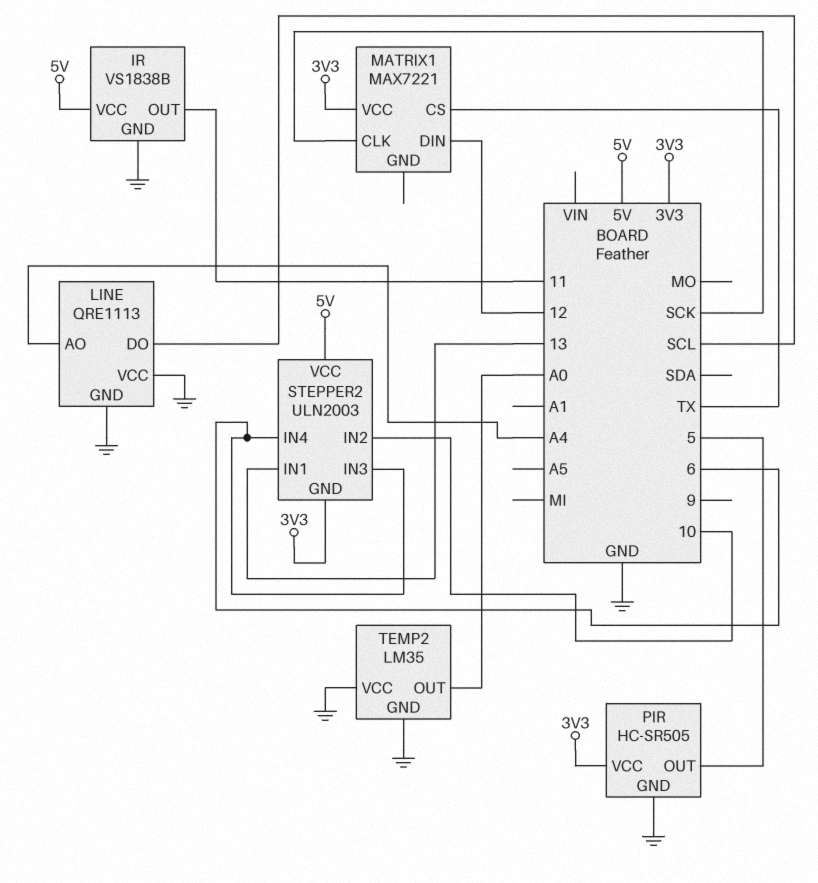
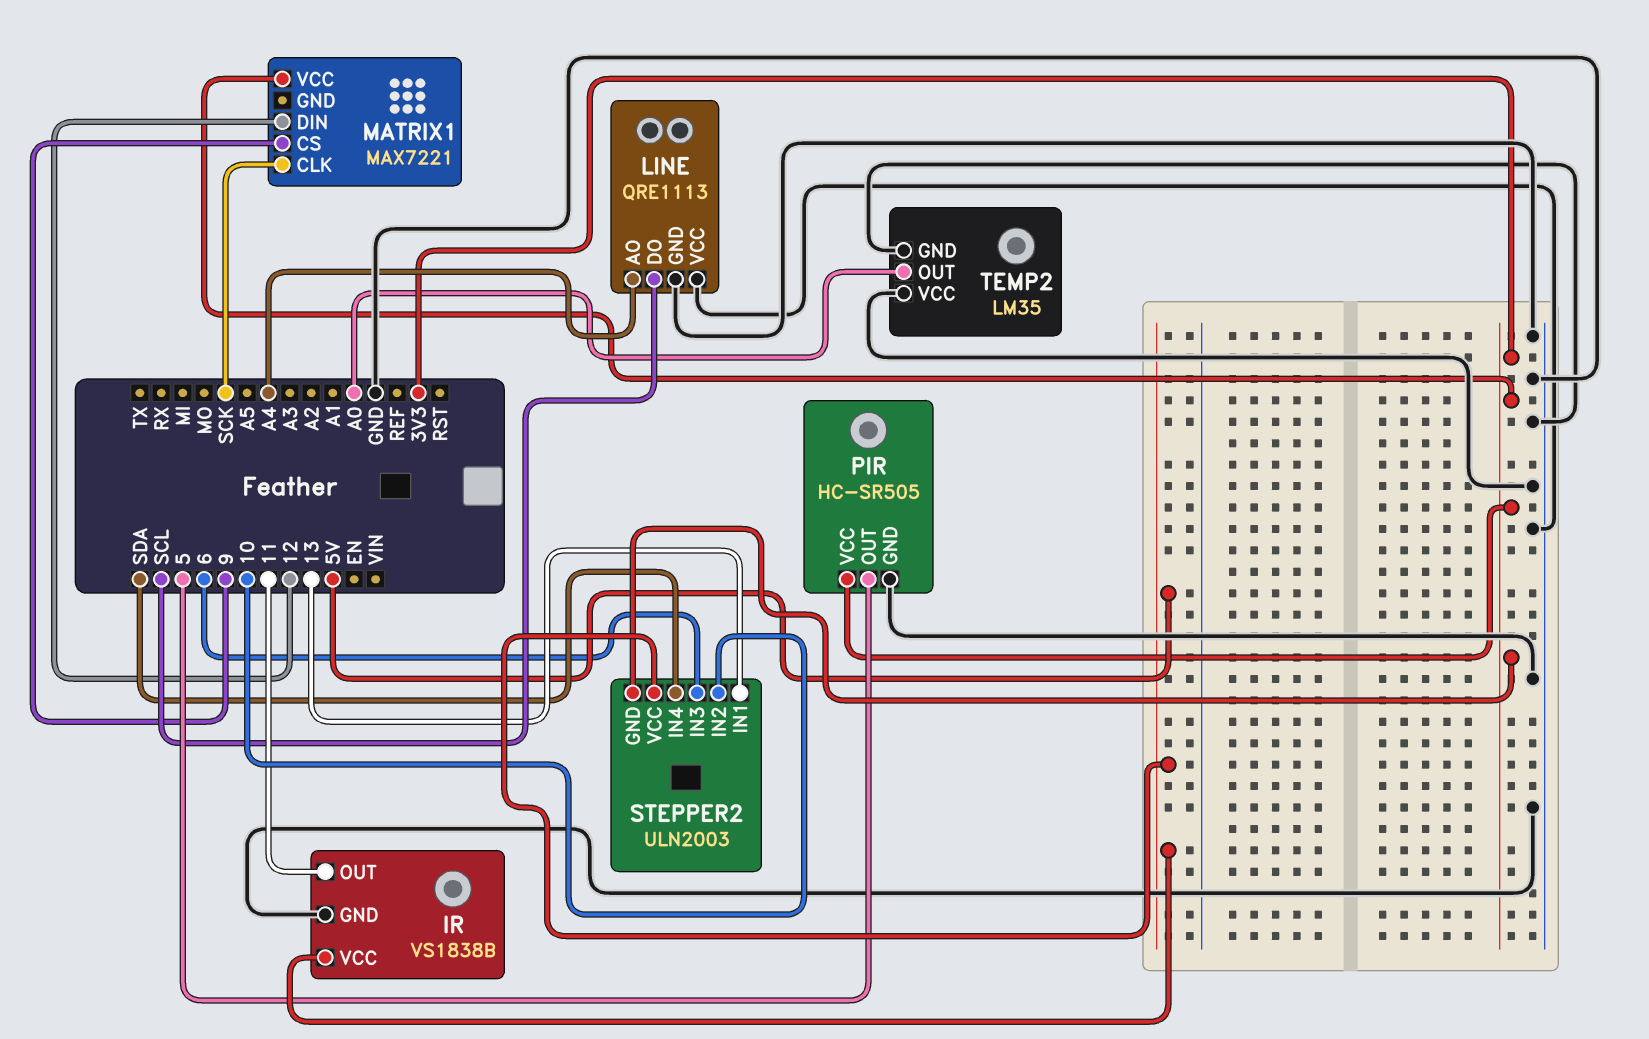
MATRIX1 pin CS: TX -> 9
STEPPER2 pin IN4: 6 -> SDA

